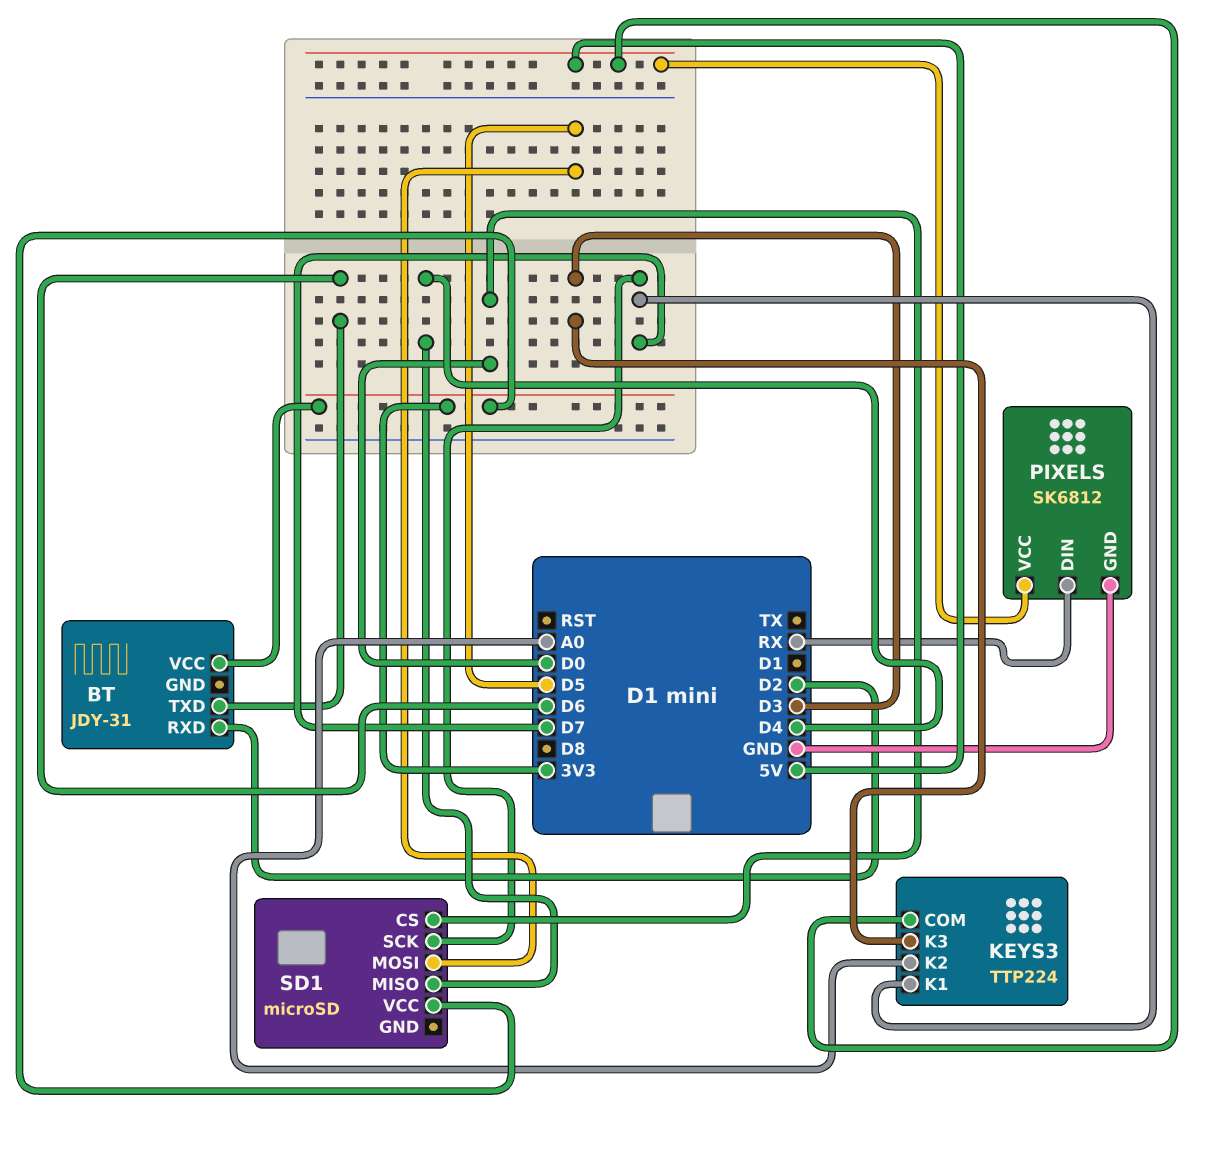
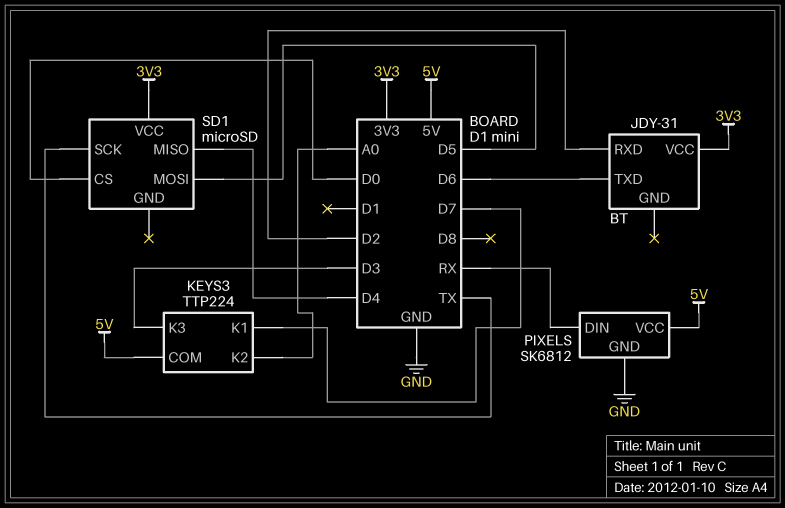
SD1 pin SCK: D7 -> TX

